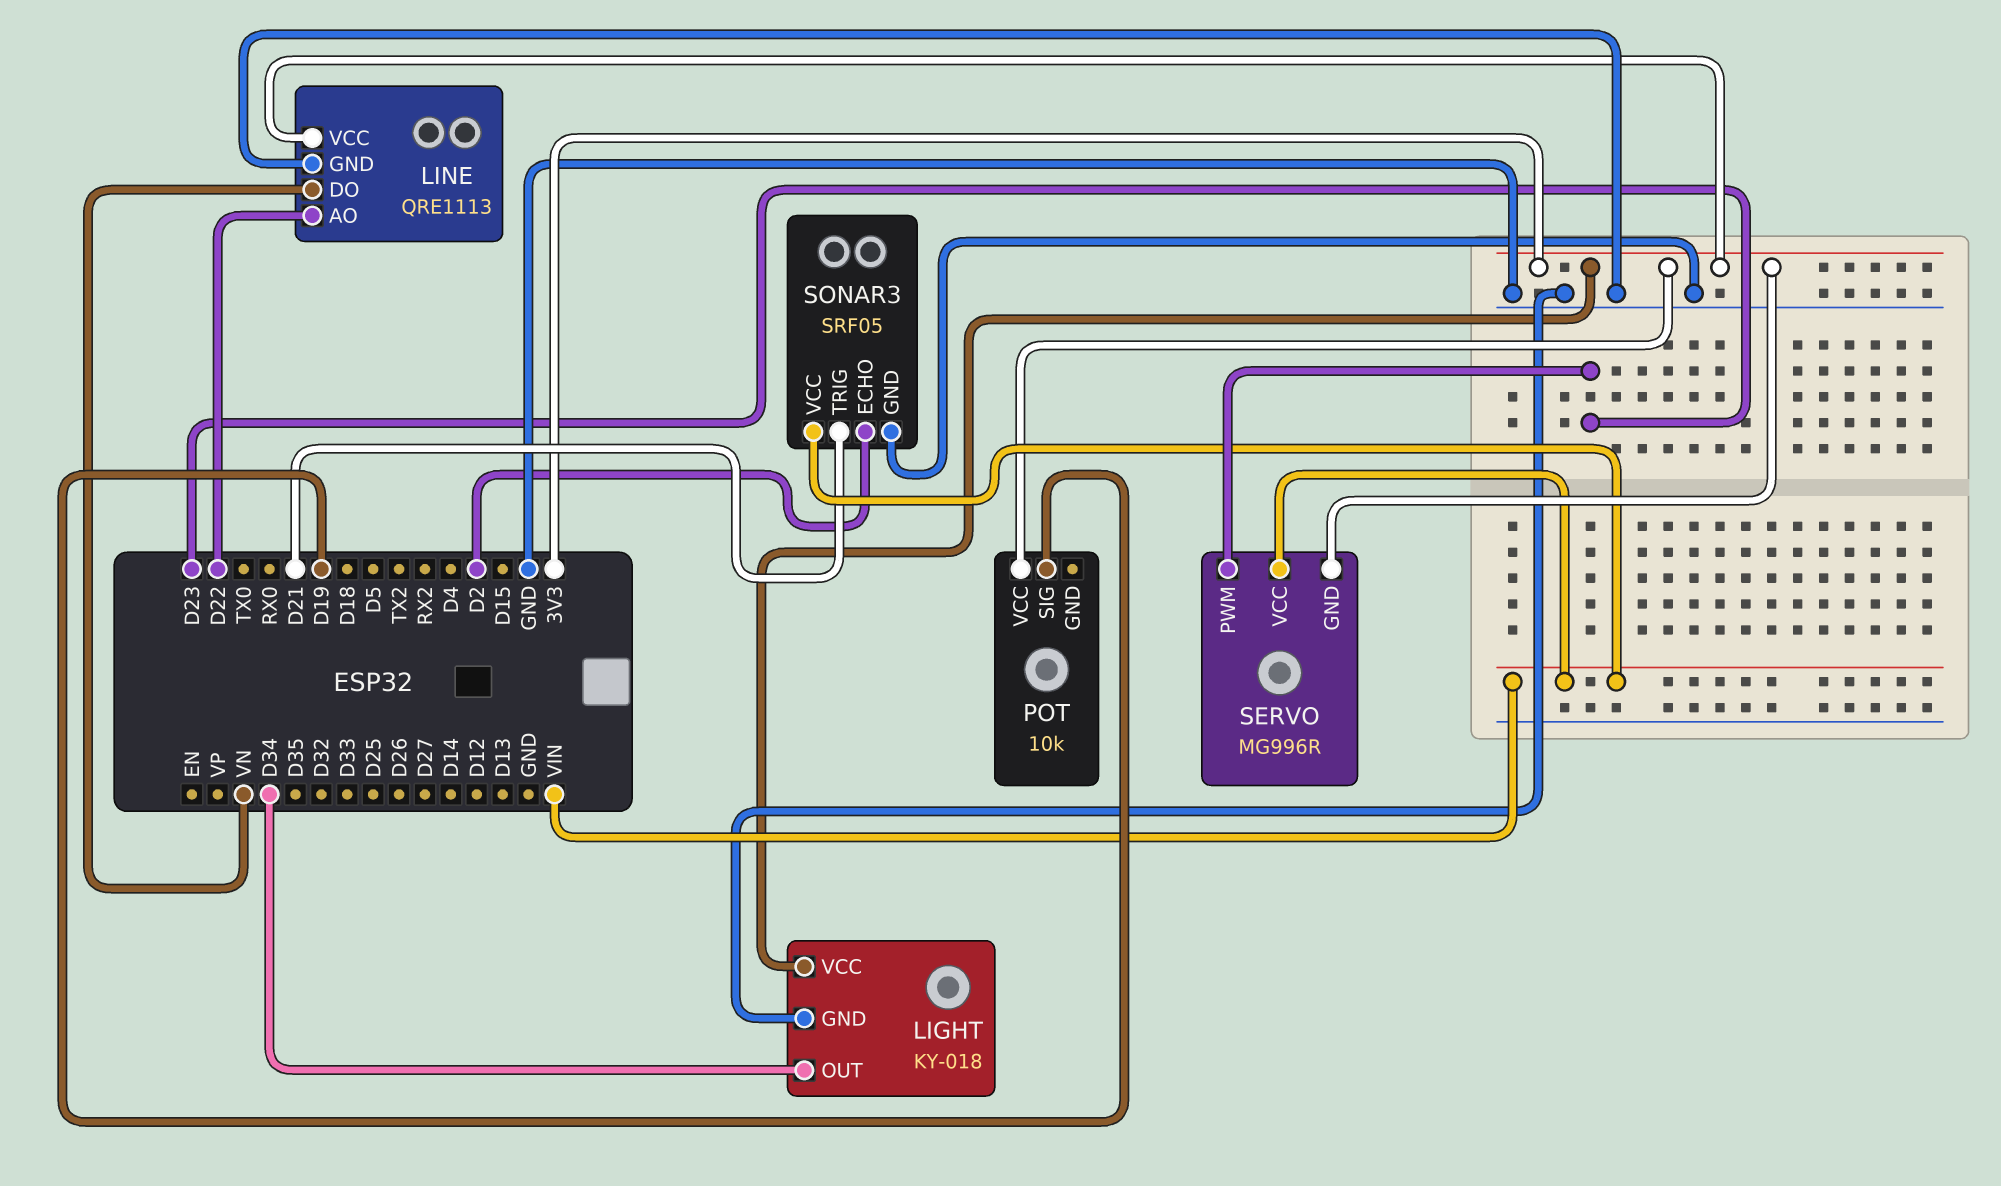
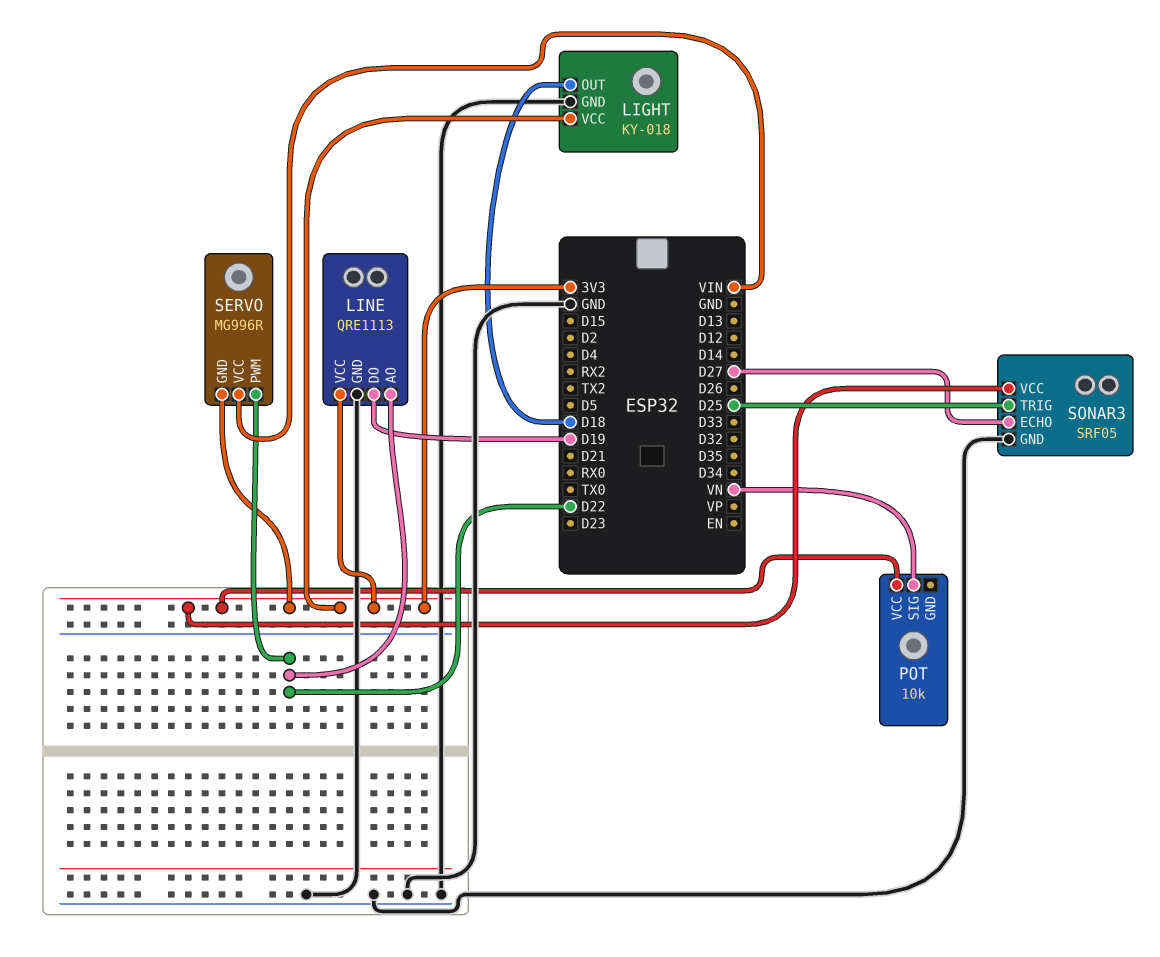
LIGHT pin OUT: D34 -> D18
LINE pin DO: VN -> D19
POT pin SIG: D19 -> VN
SERVO pin PWM: D23 -> D22
SONAR3 pin ECHO: D2 -> D27
SONAR3 pin TRIG: D21 -> D25
SONAR3 pin VCC: VIN -> 3V3

